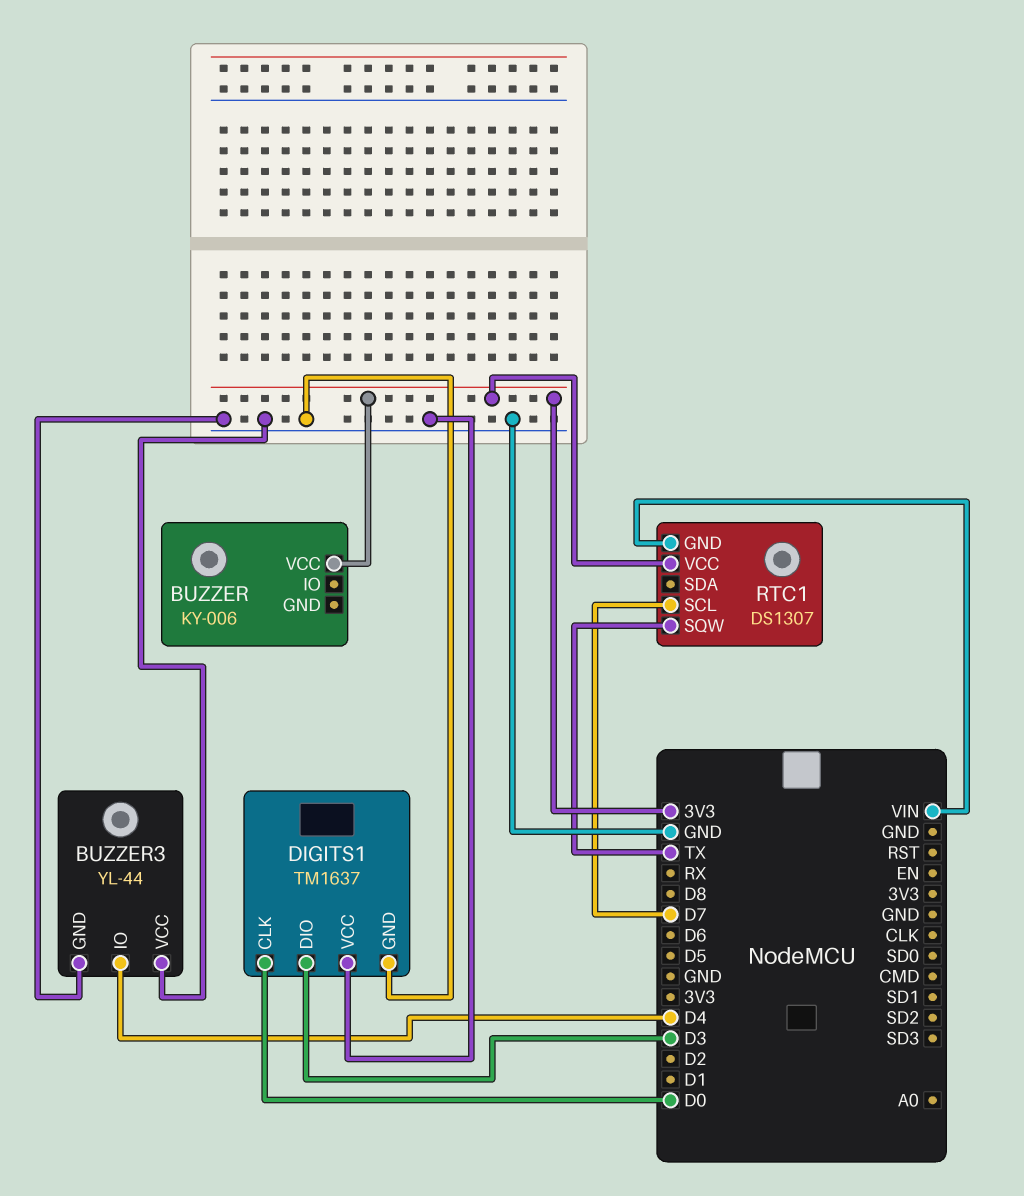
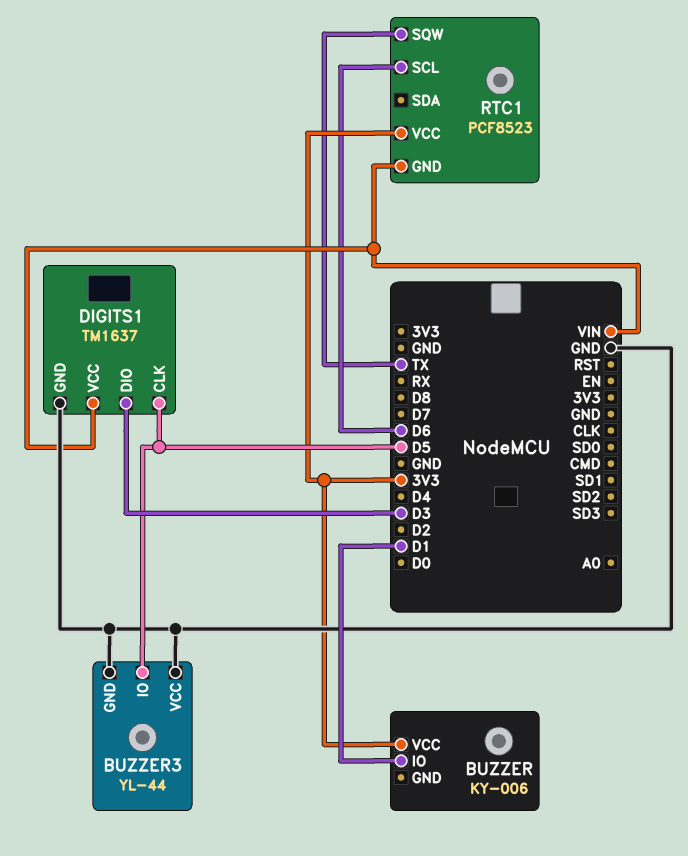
BUZZER pin IO: none -> D1
BUZZER3 pin IO: D4 -> D5
DIGITS1 pin CLK: D0 -> D5
DIGITS1 pin VCC: GND -> VIN
RTC1: DS1307 -> PCF8523
RTC1 pin SCL: D7 -> D6

